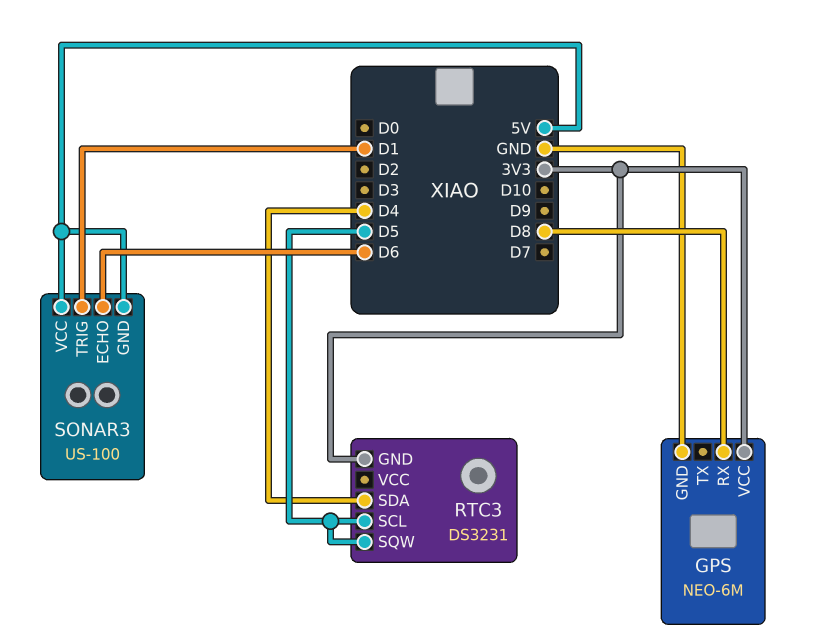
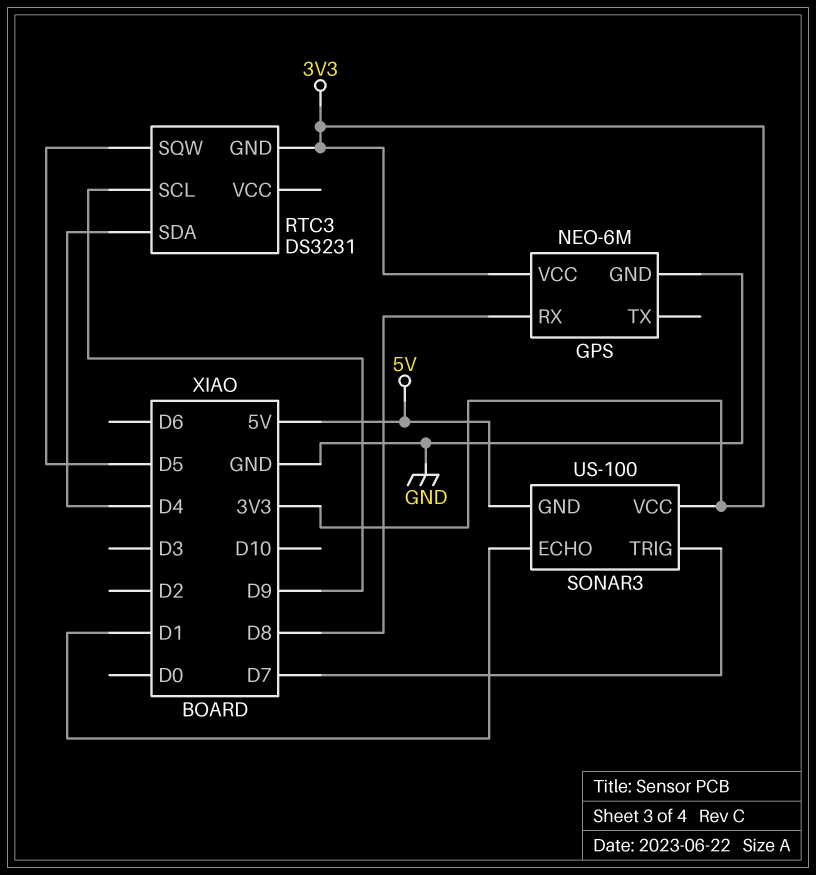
RTC3 pin SCL: D5 -> D9
SONAR3 pin ECHO: D6 -> D1
SONAR3 pin TRIG: D1 -> D7
SONAR3 pin VCC: 5V -> 3V3

